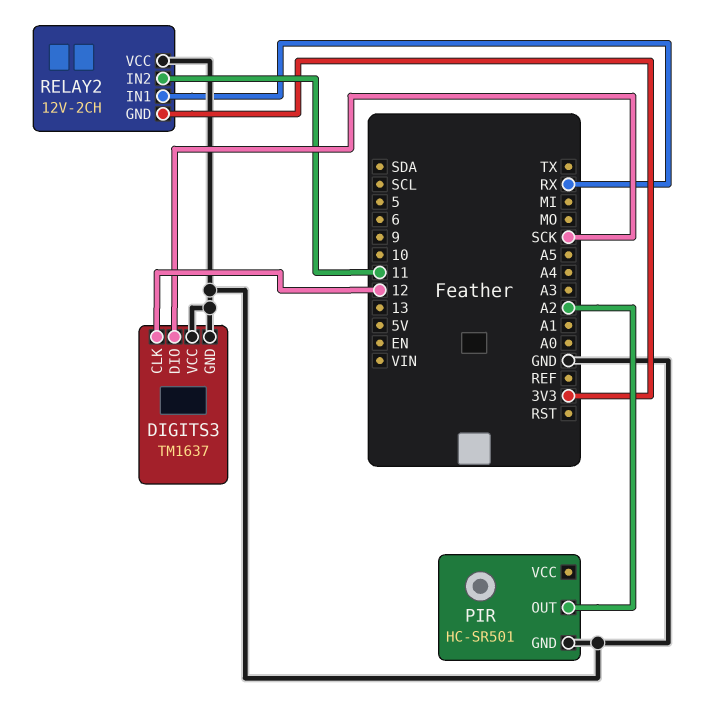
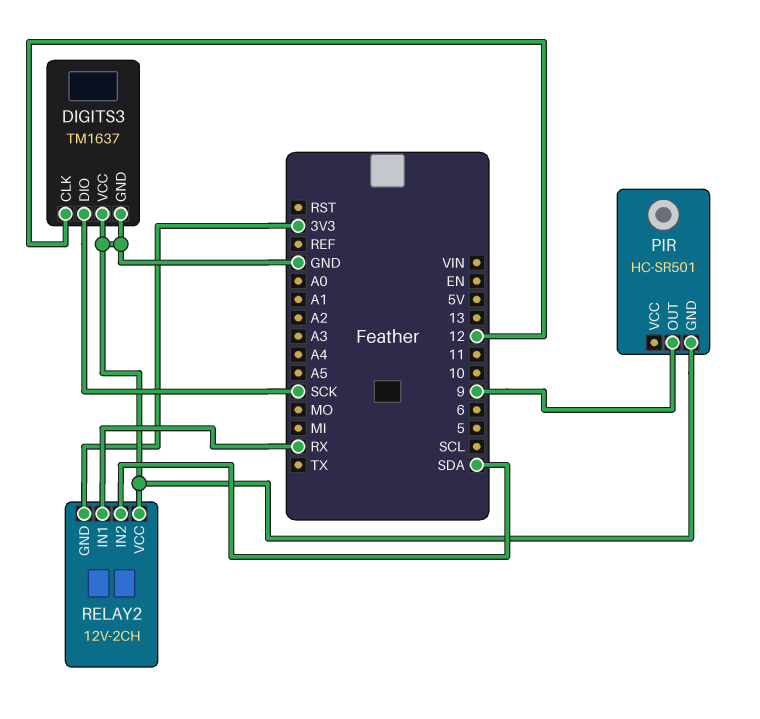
PIR pin OUT: A2 -> 9
RELAY2 pin IN2: 11 -> SDA

